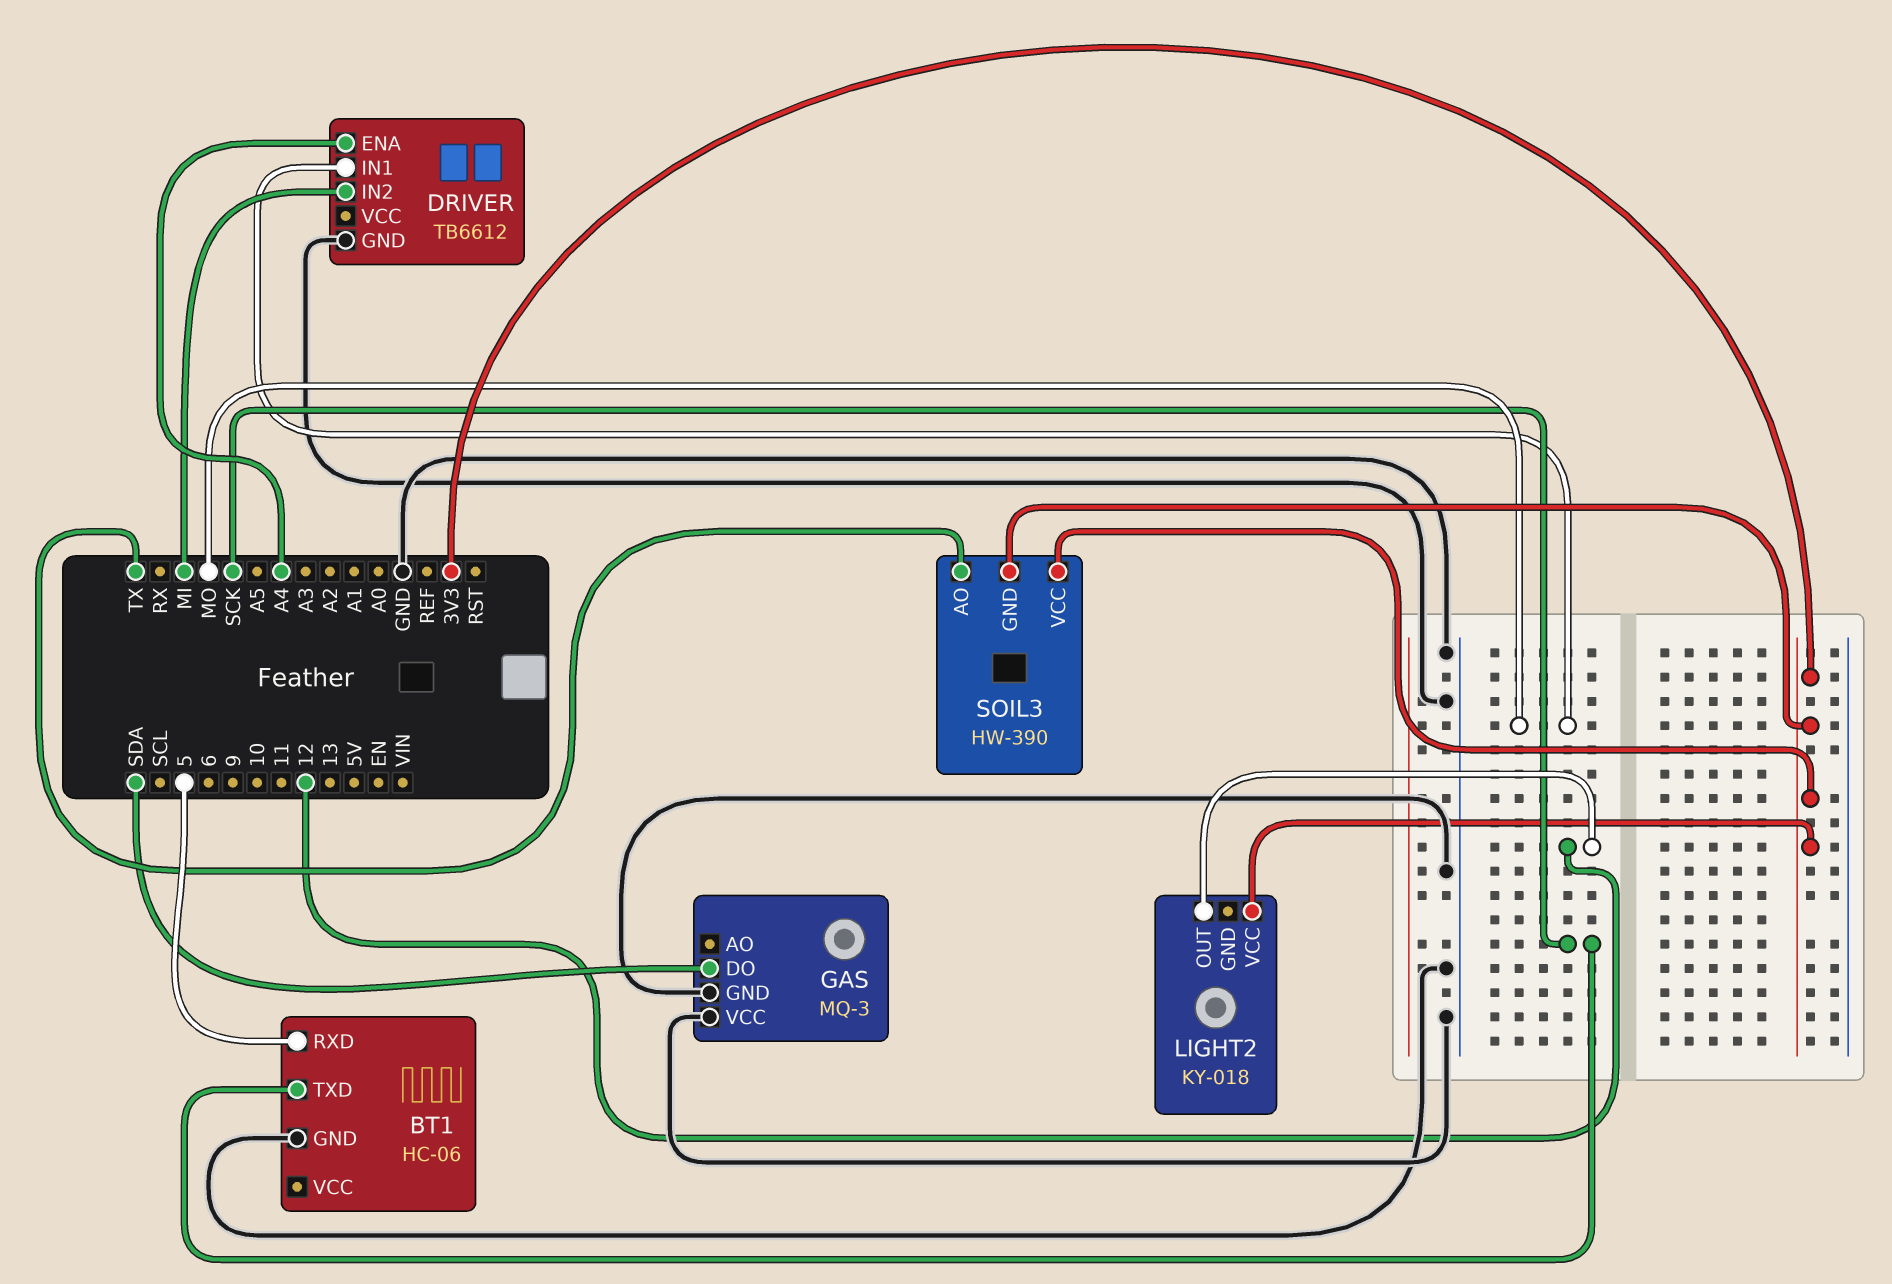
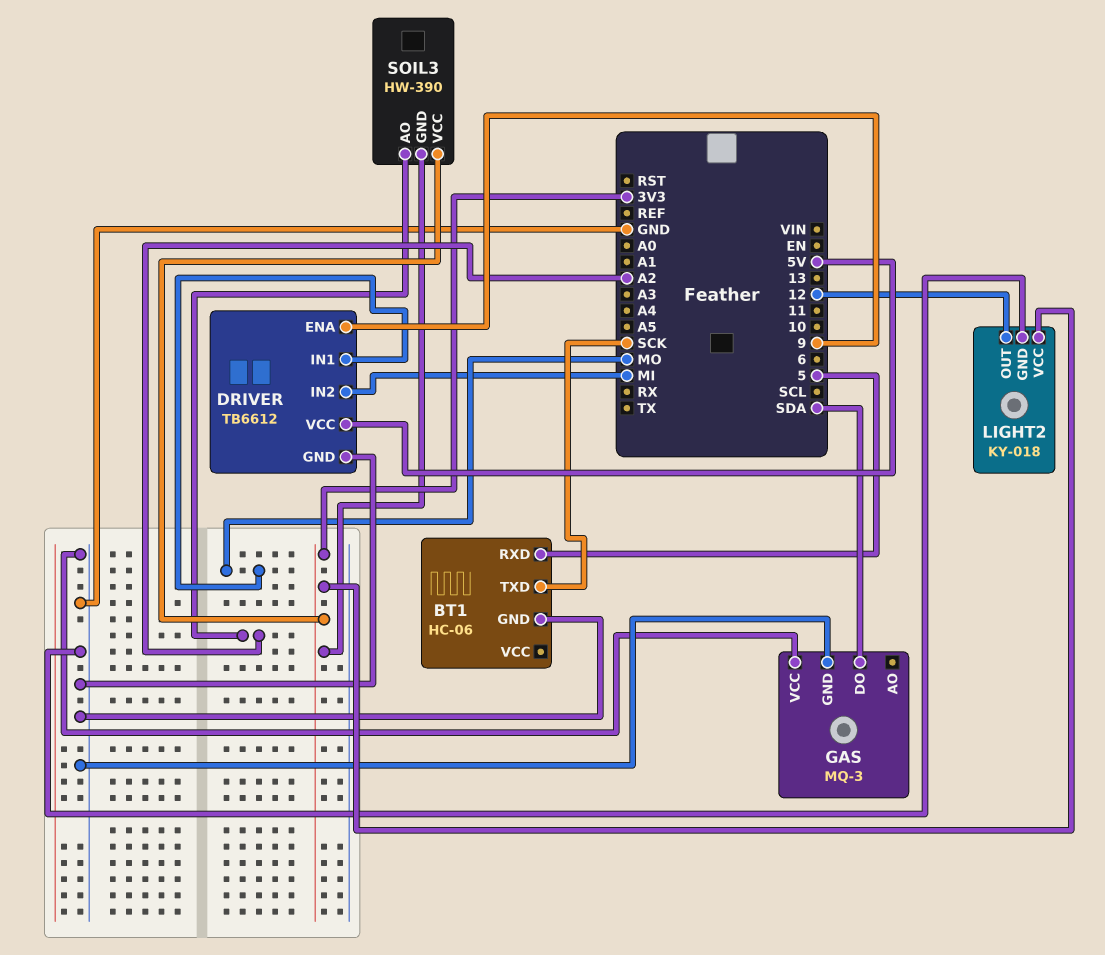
DRIVER pin ENA: A4 -> 9
DRIVER pin VCC: none -> 5V
LIGHT2 pin GND: none -> GND
SOIL3 pin AO: TX -> A2

